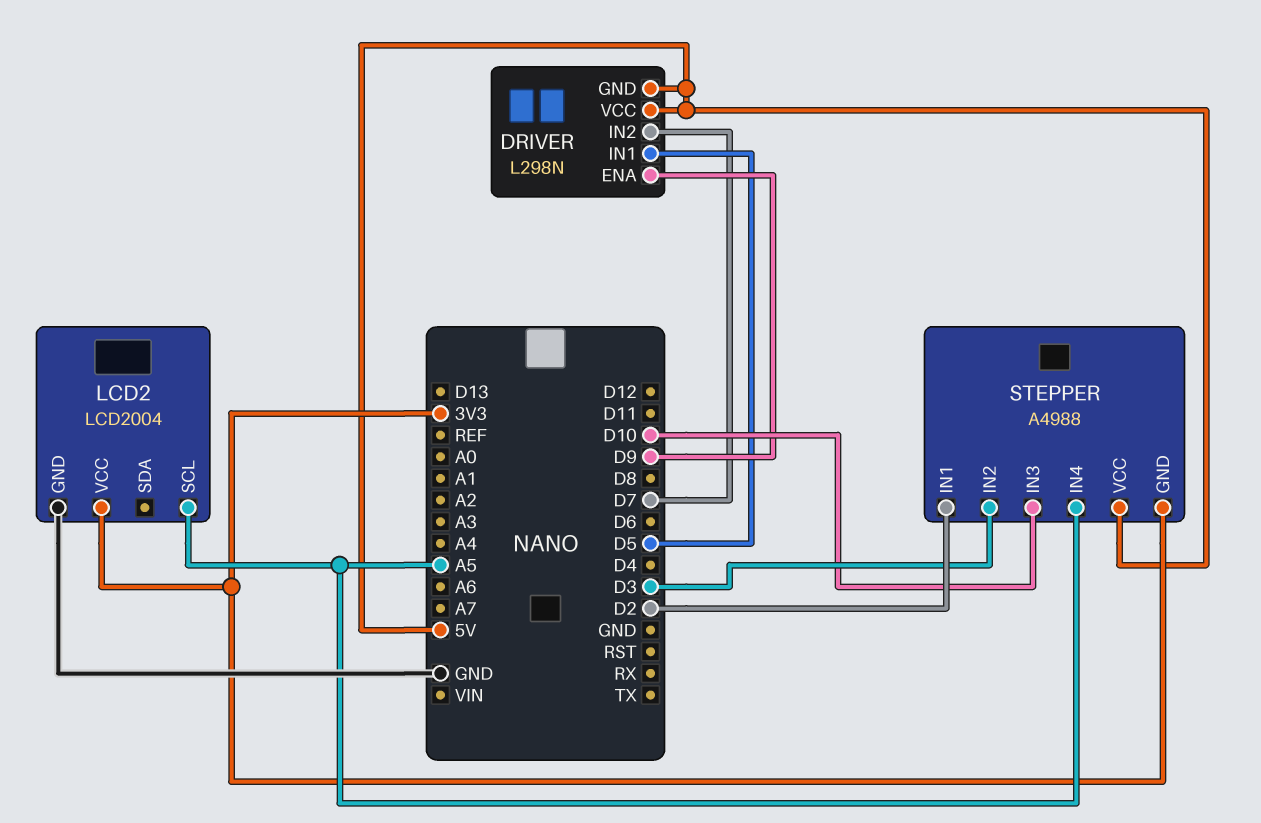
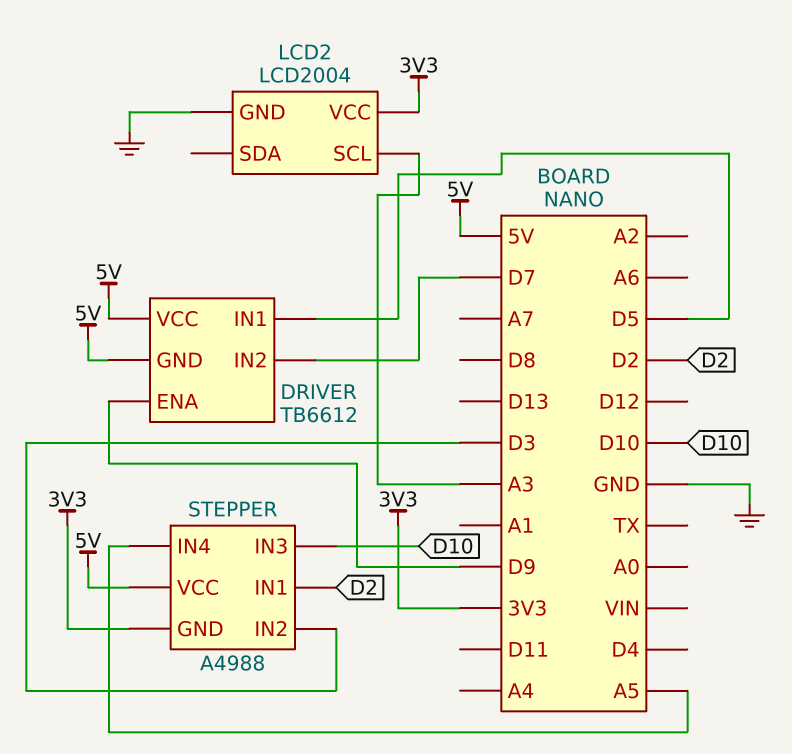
DRIVER: L298N -> TB6612
LCD2 pin SCL: A5 -> A3

